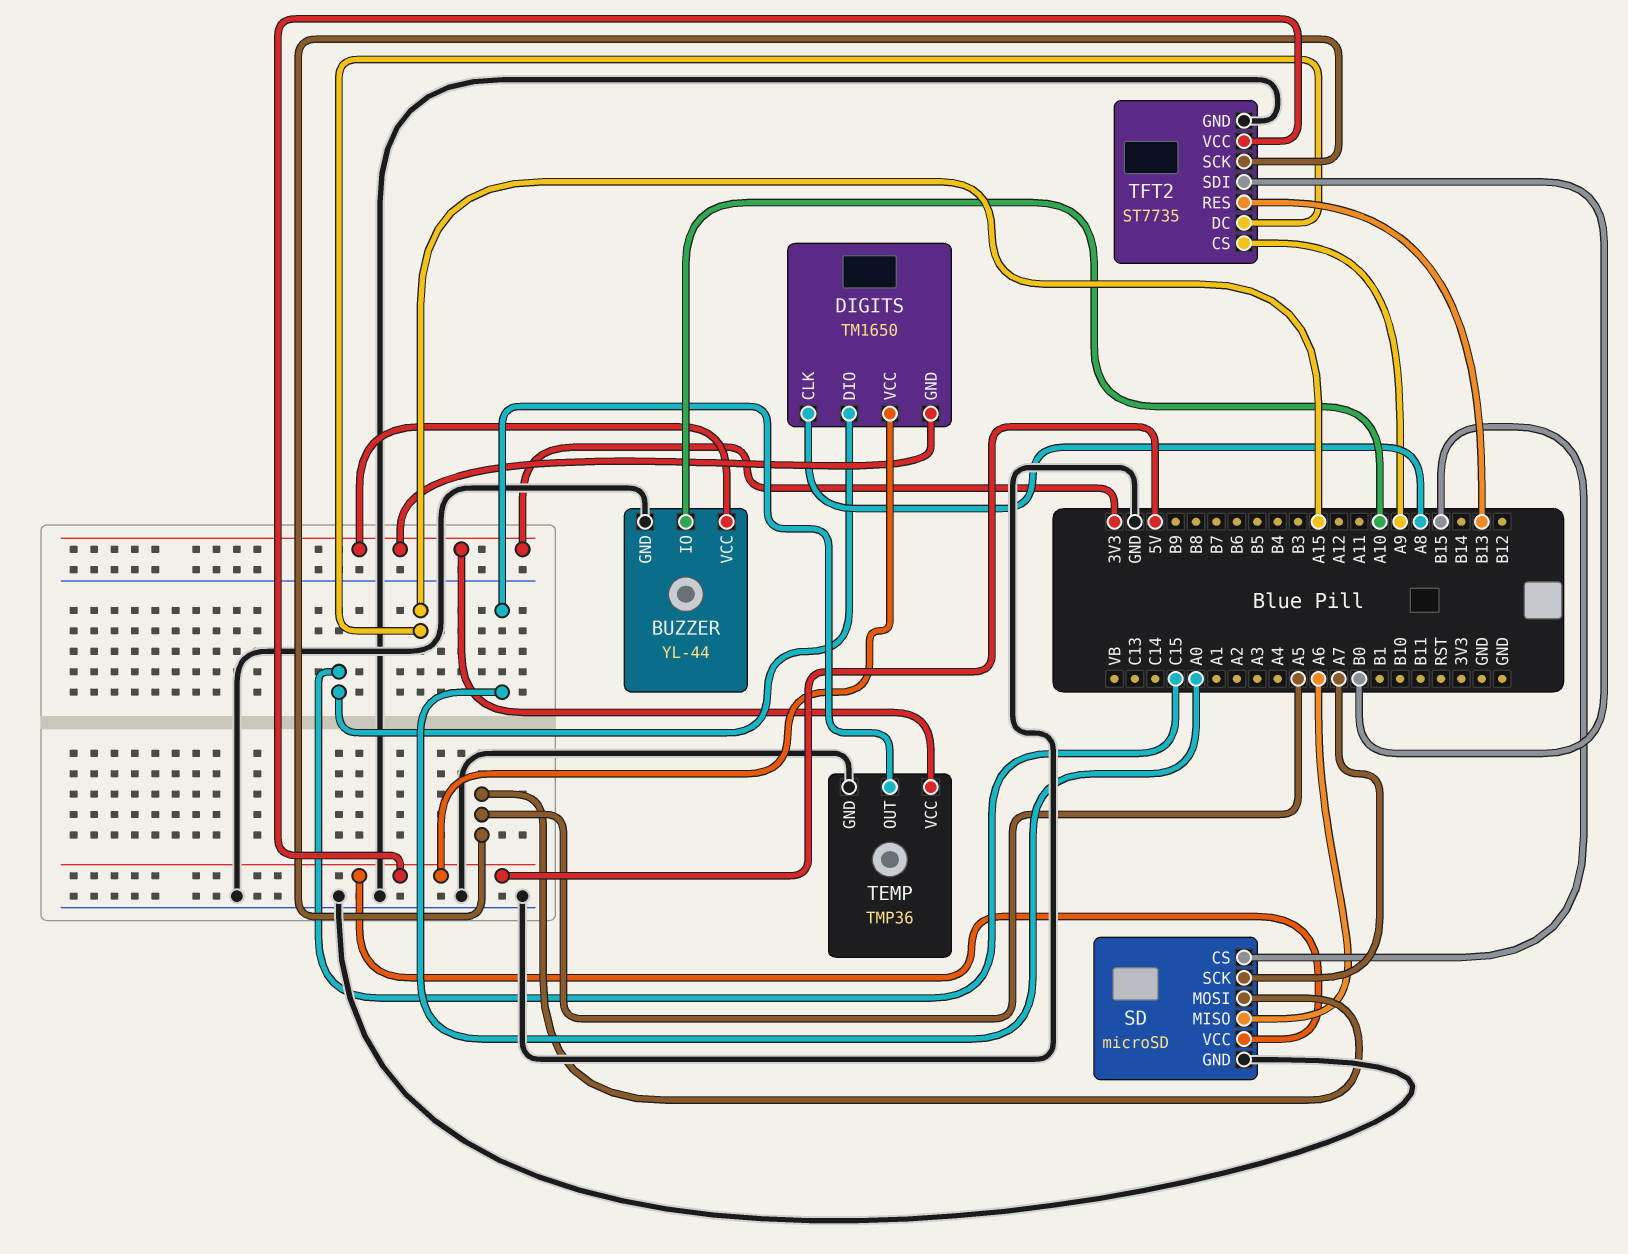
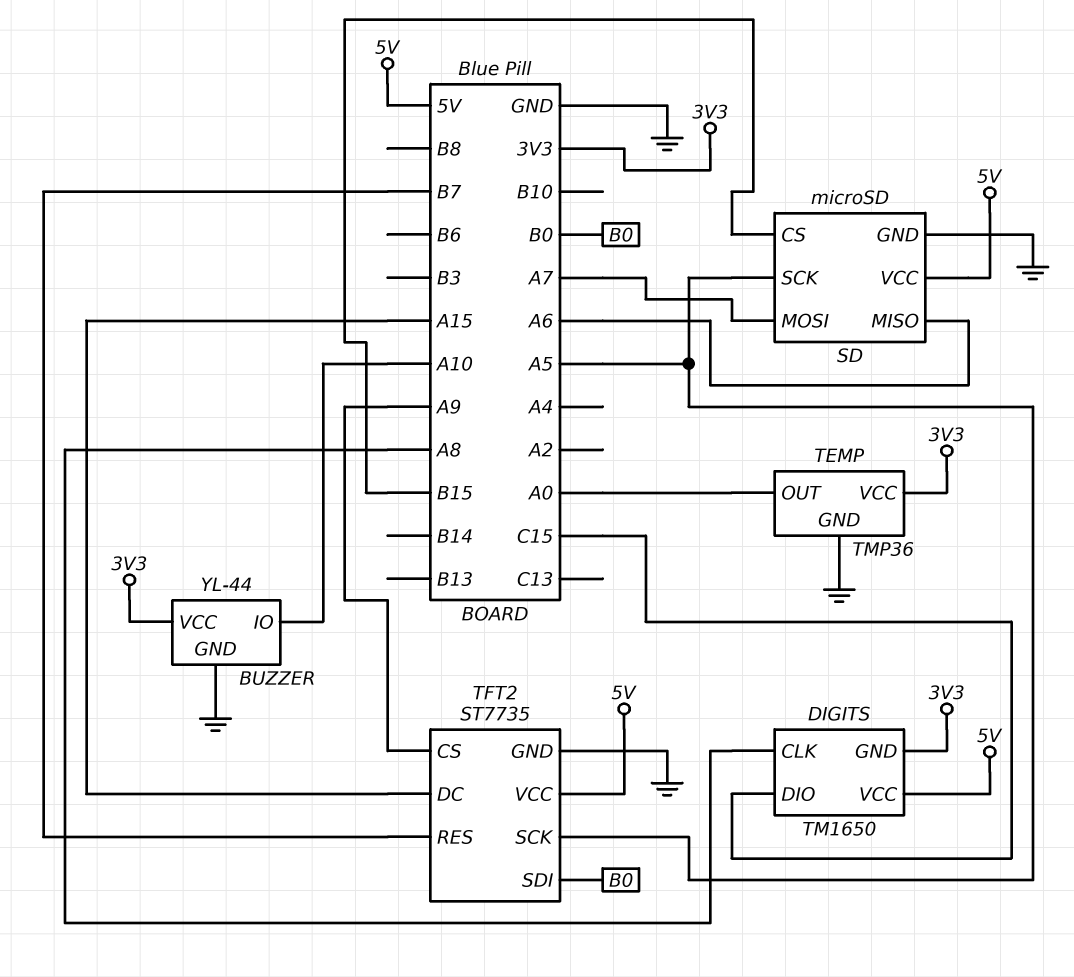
SD pin MOSI: A5 -> A7
SD pin SCK: A7 -> A5
TFT2 pin RES: B13 -> B7

